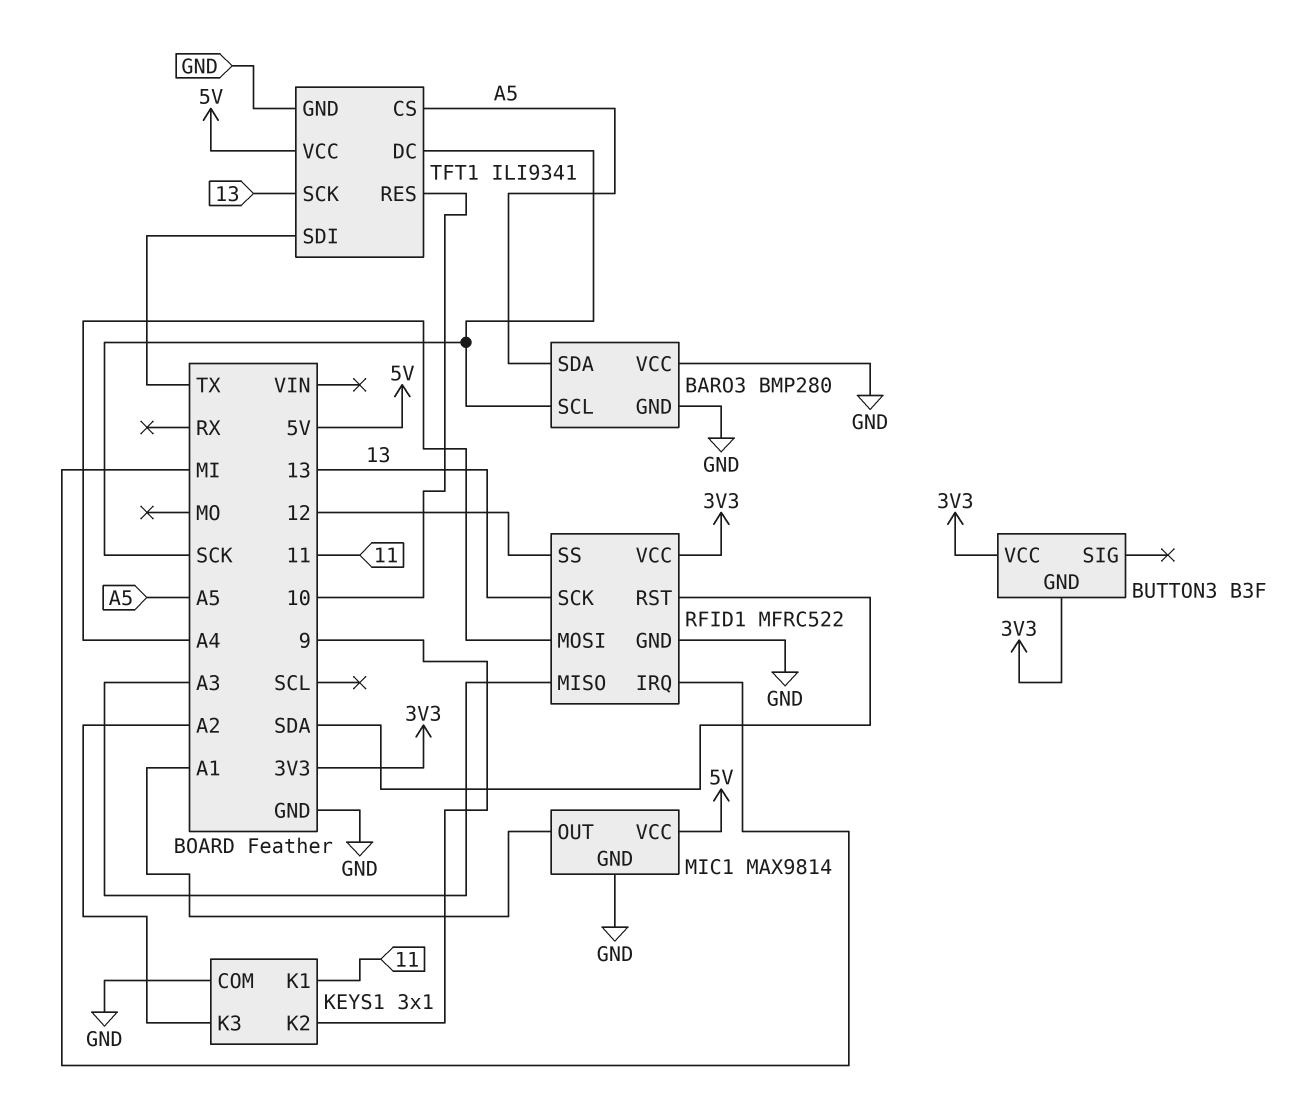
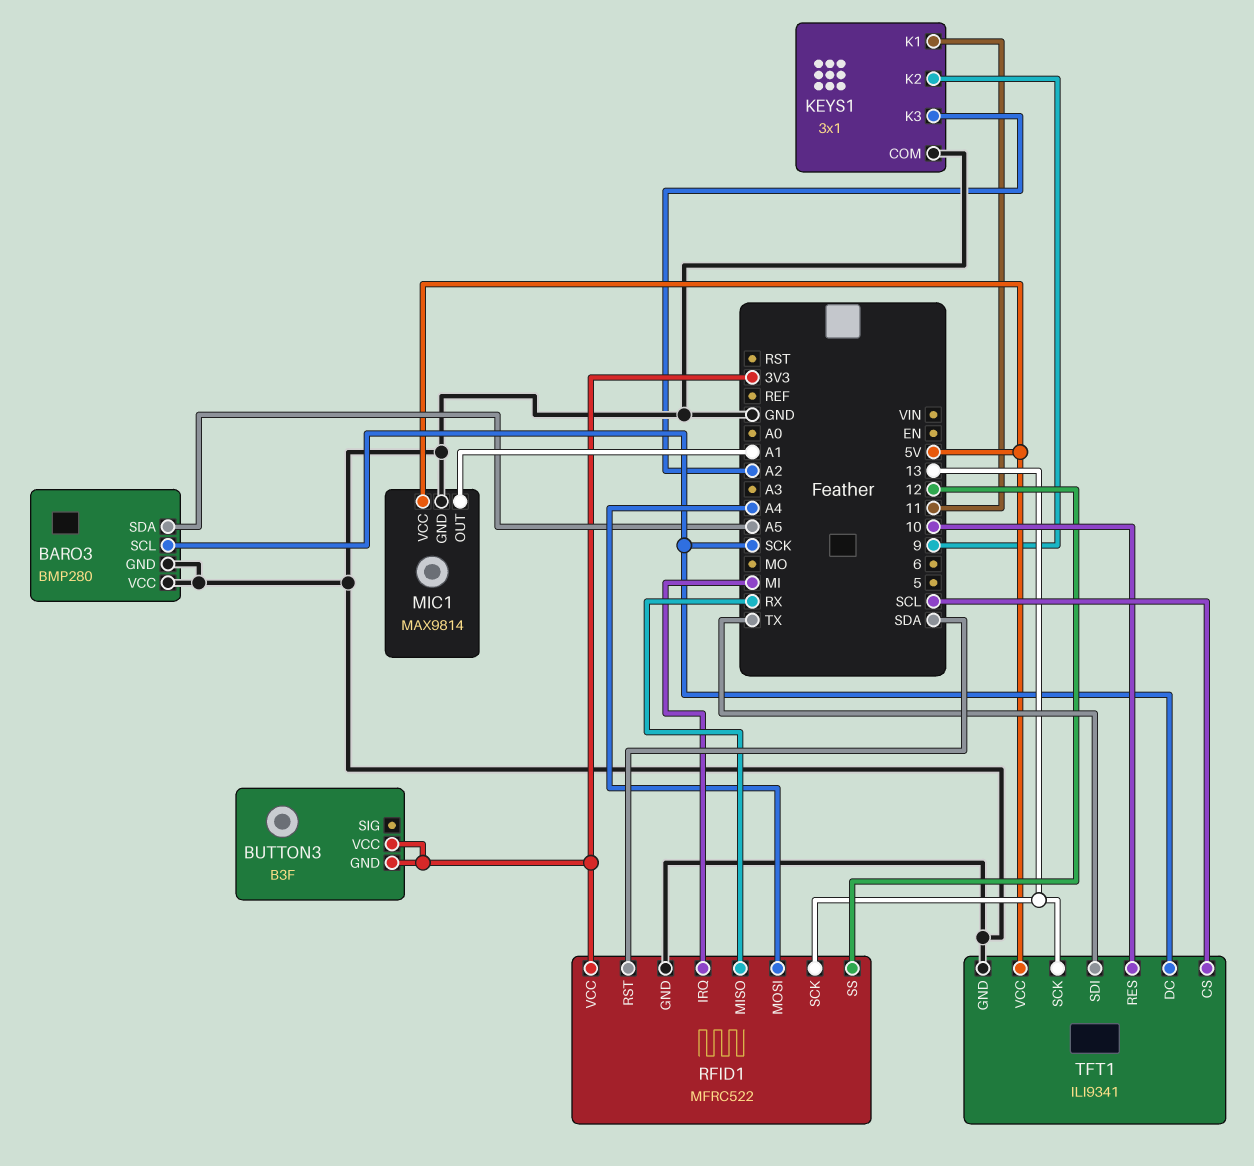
RFID1 pin MISO: A3 -> RX
TFT1 pin CS: A5 -> SCL

